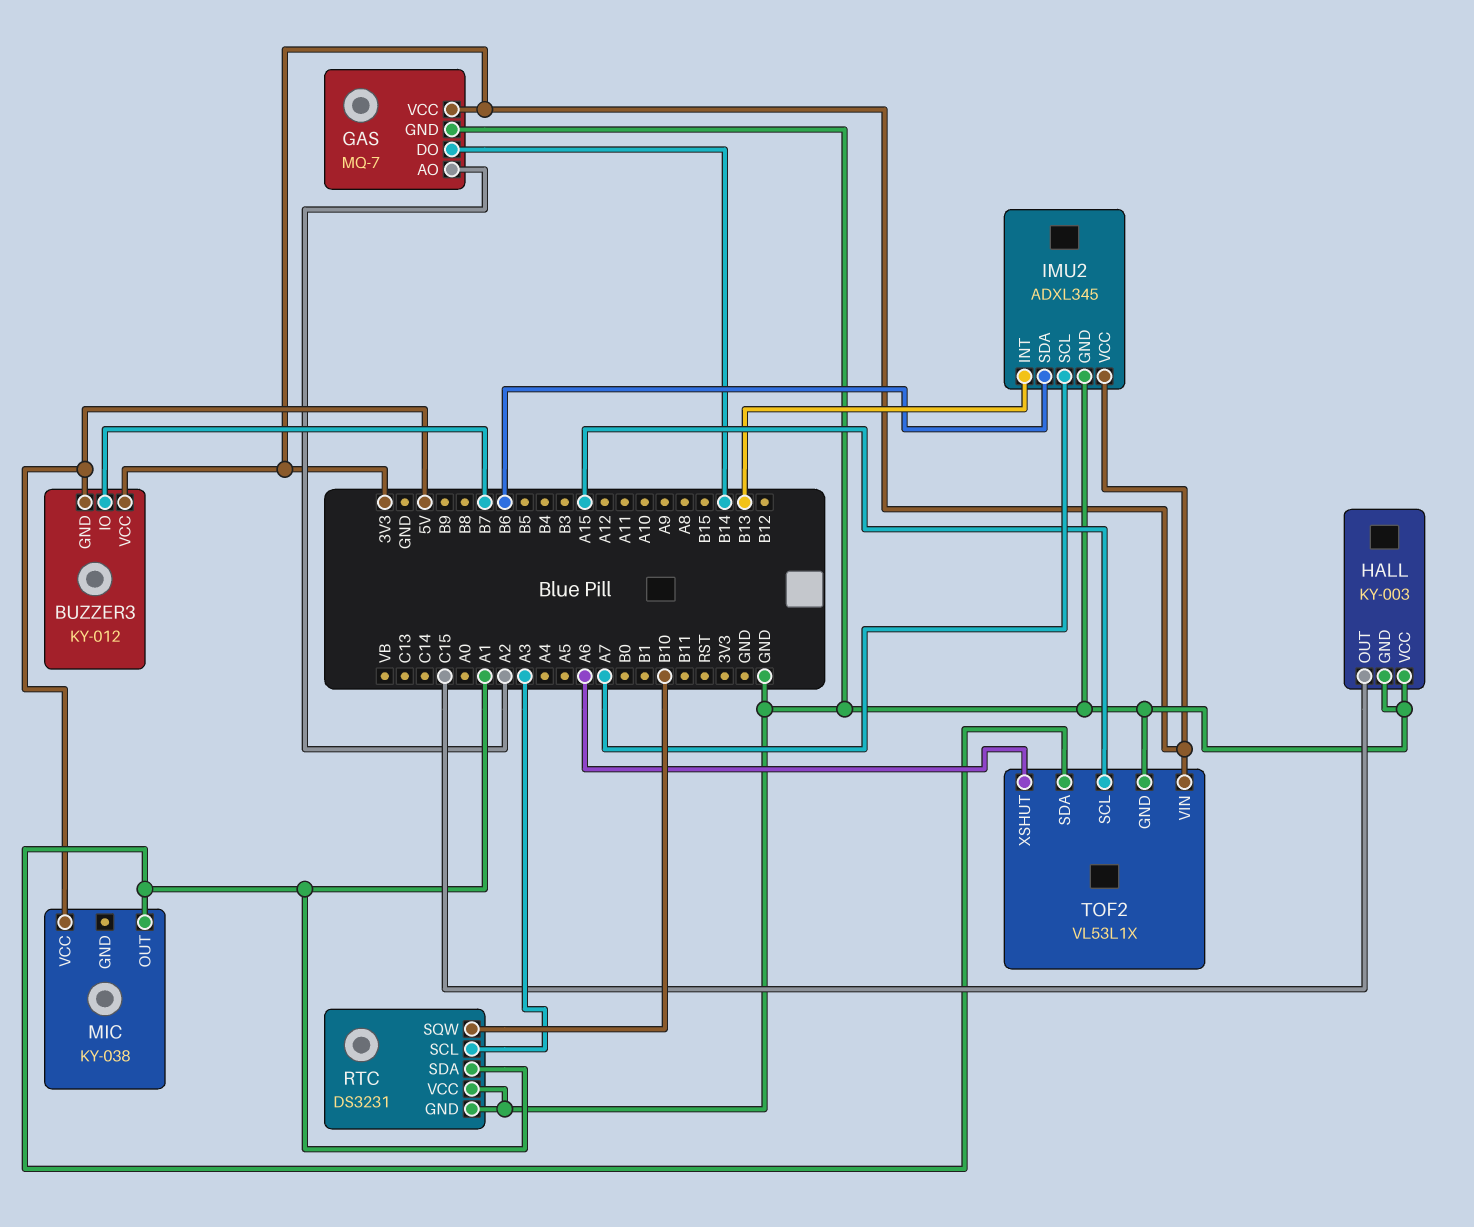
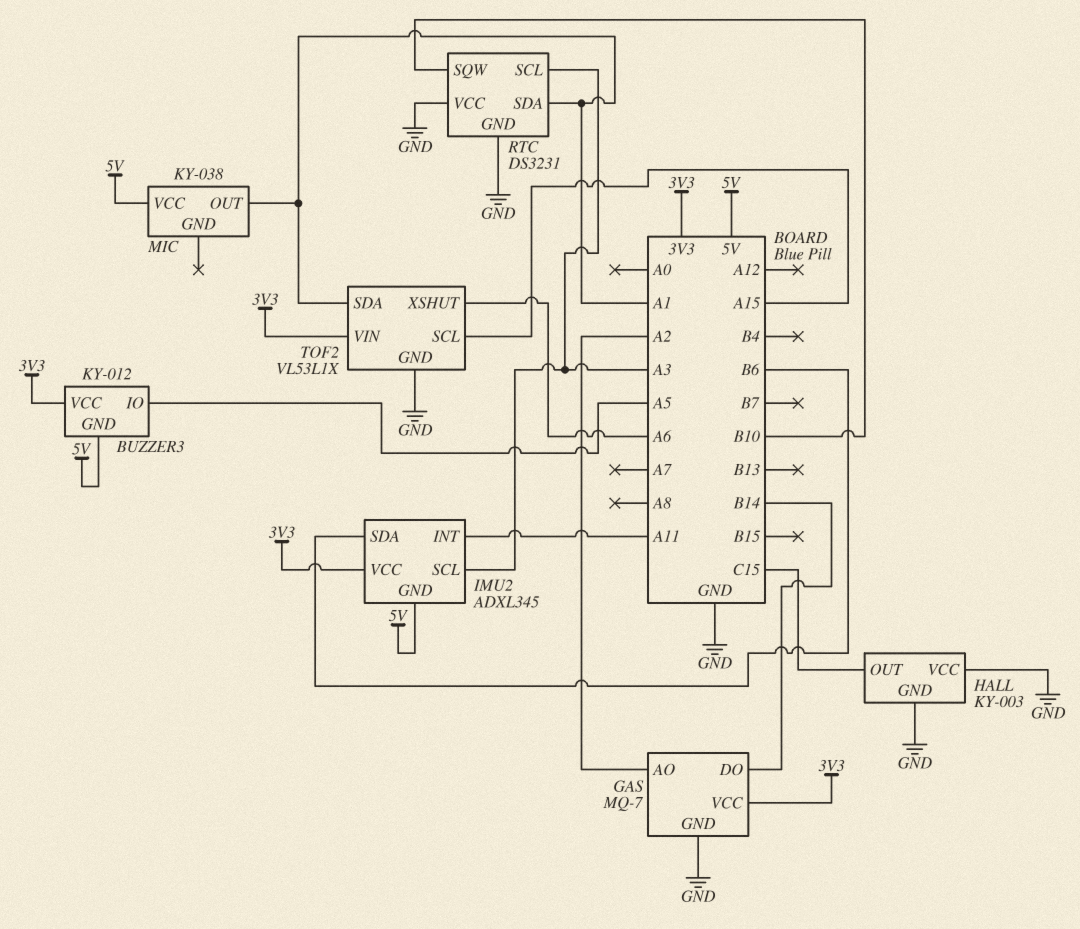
BUZZER3 pin IO: B7 -> A5
IMU2 pin GND: GND -> 5V
IMU2 pin INT: B13 -> A11
IMU2 pin SCL: A7 -> A3

